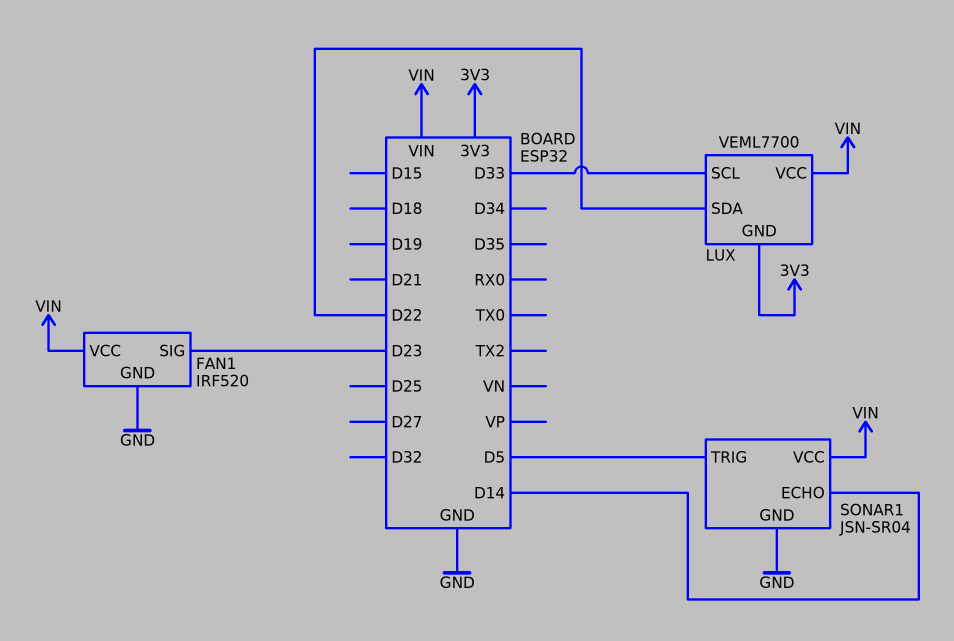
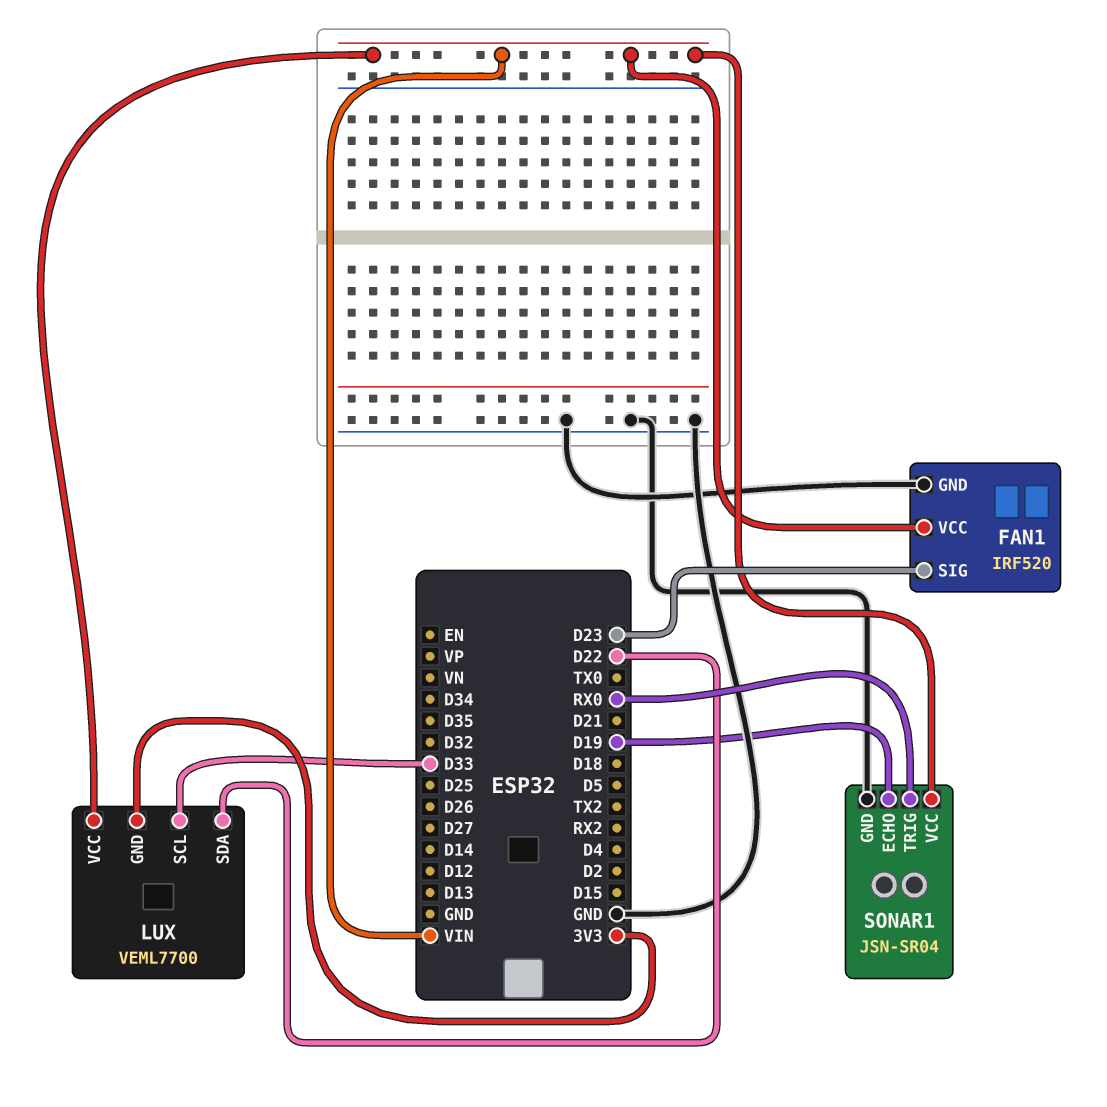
SONAR1 pin ECHO: D14 -> D19
SONAR1 pin TRIG: D5 -> RX0

